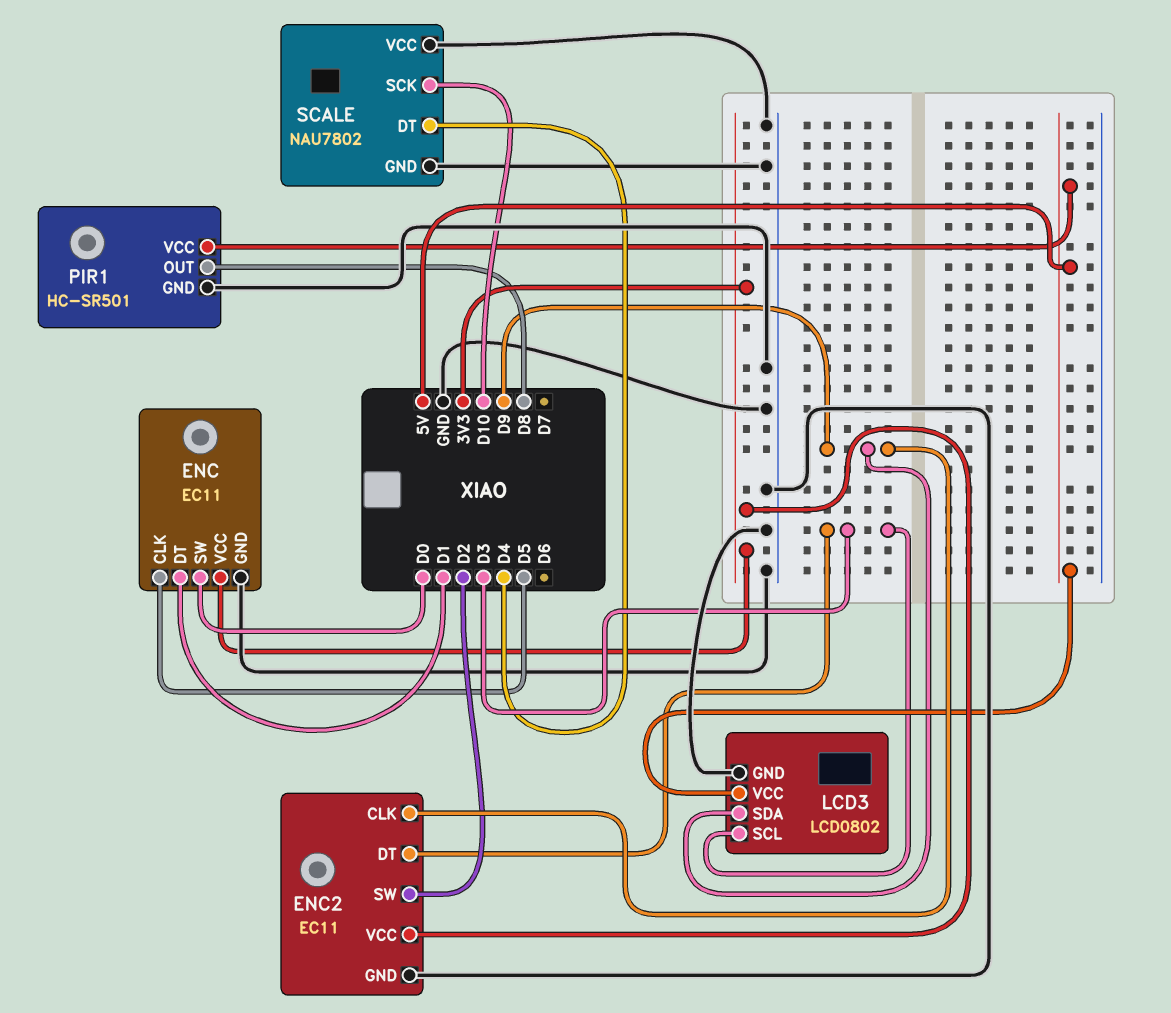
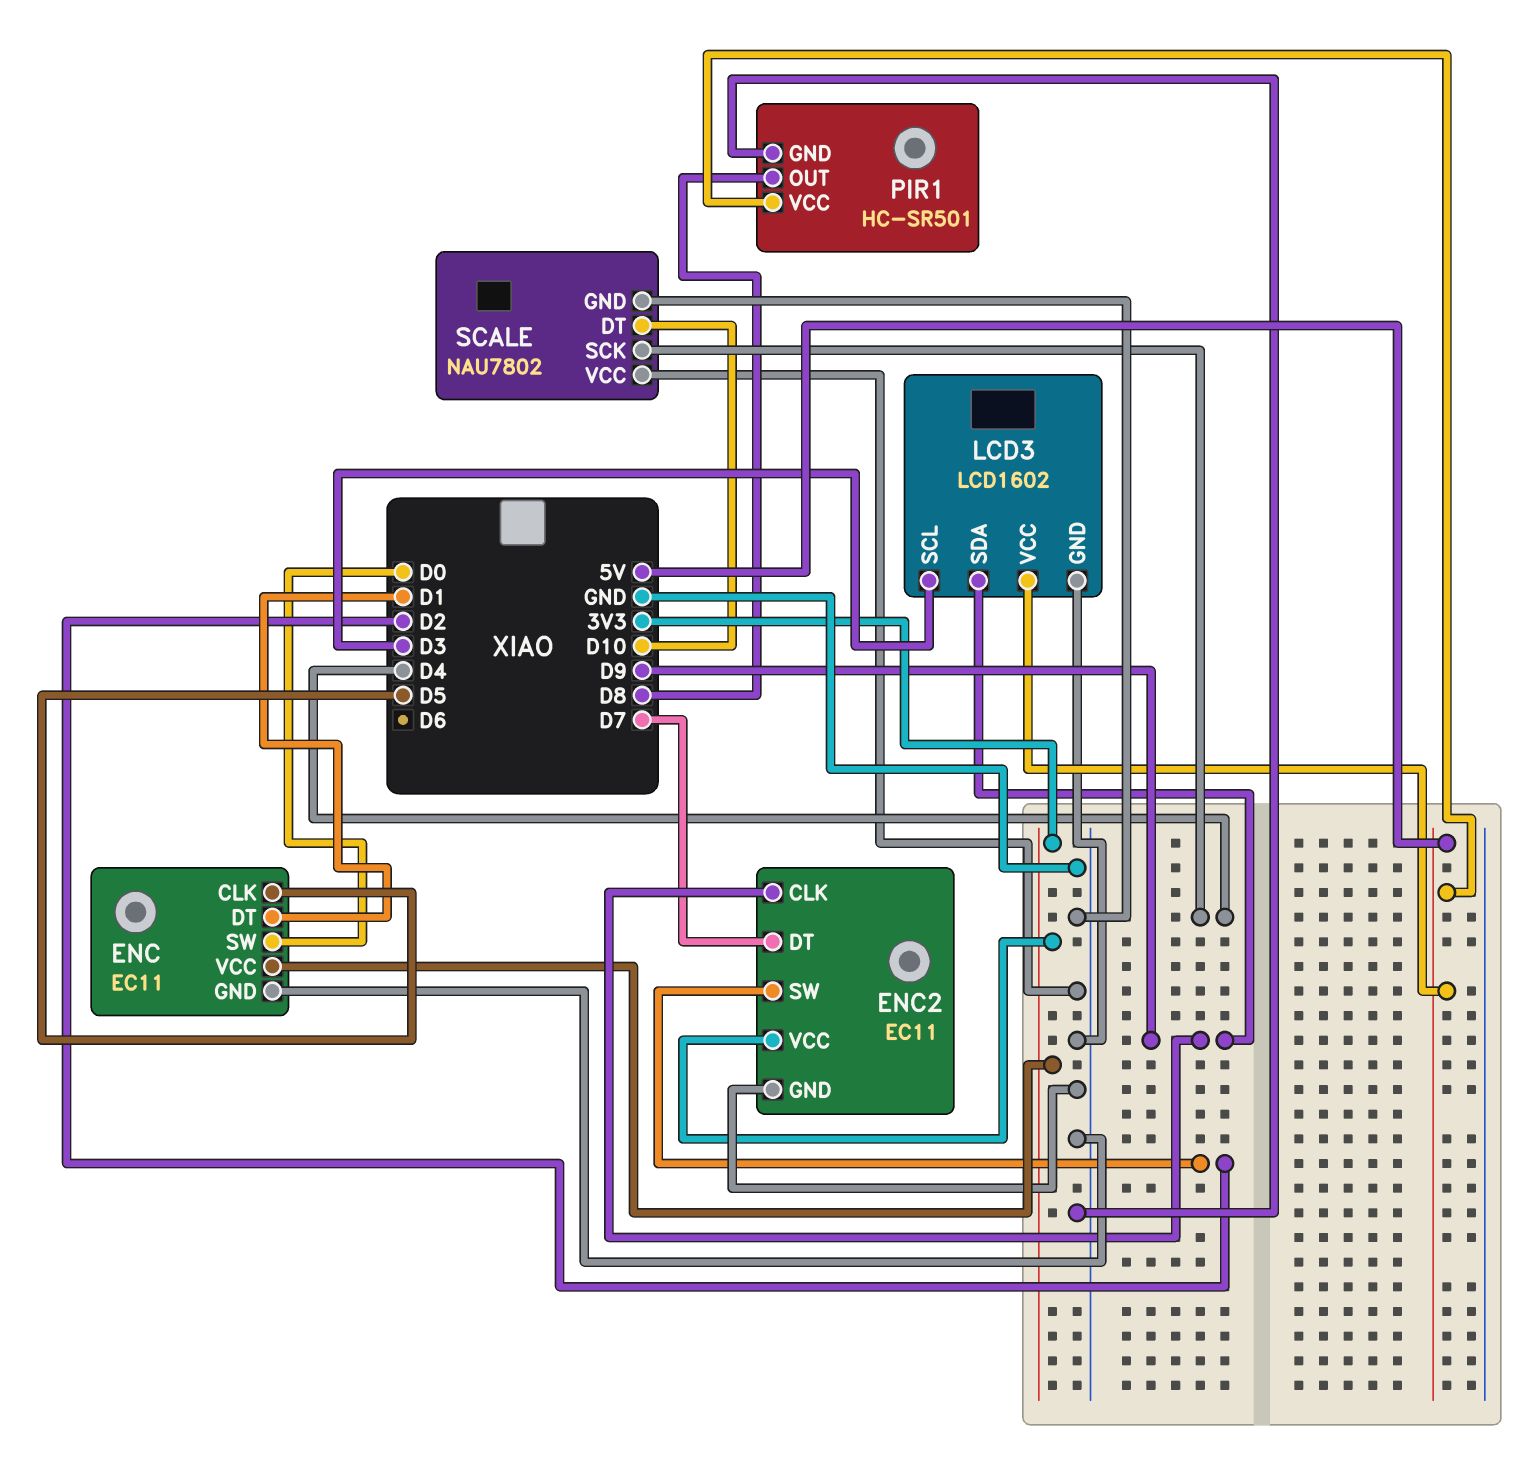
ENC2 pin DT: D3 -> D7
LCD3: LCD0802 -> LCD1602
SCALE pin DT: D4 -> D10
SCALE pin SCK: D10 -> D4

